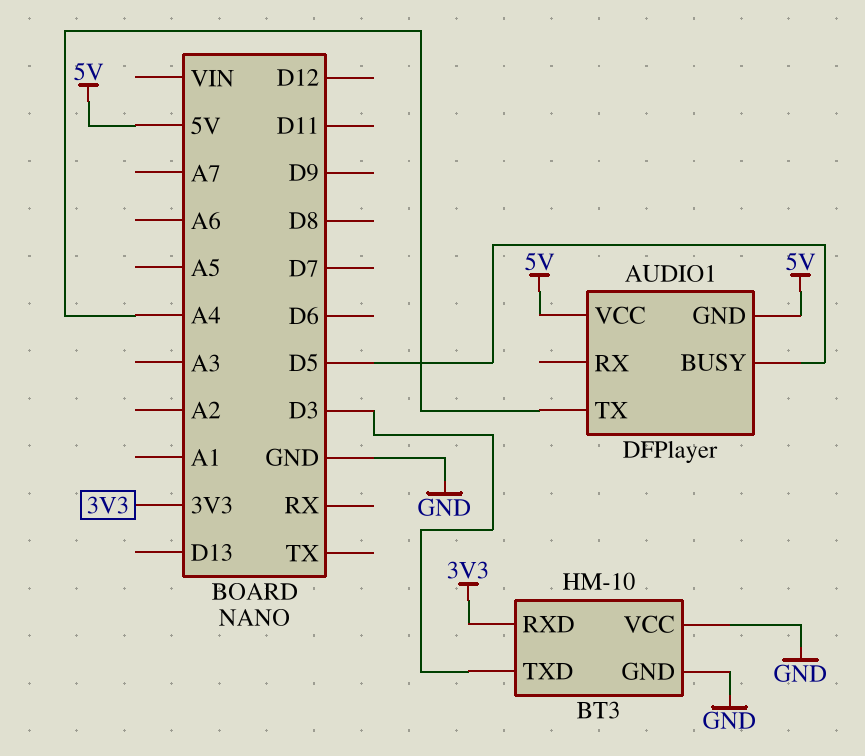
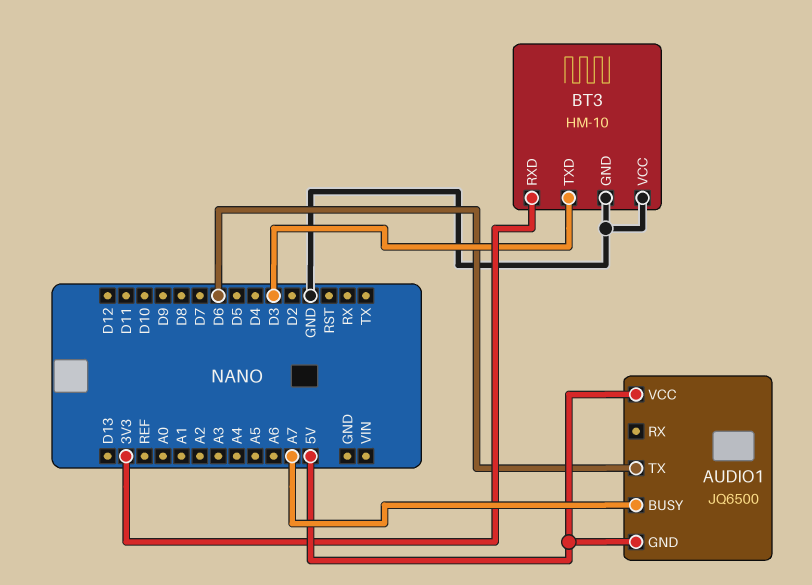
AUDIO1: DFPlayer -> JQ6500
AUDIO1 pin BUSY: D5 -> A7
AUDIO1 pin TX: A4 -> D6

